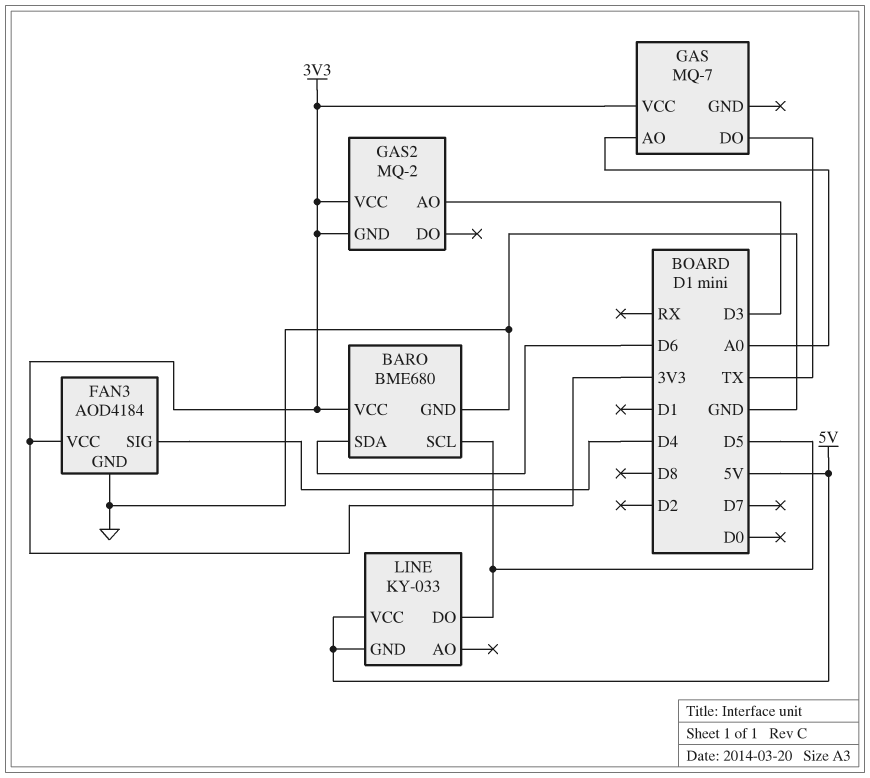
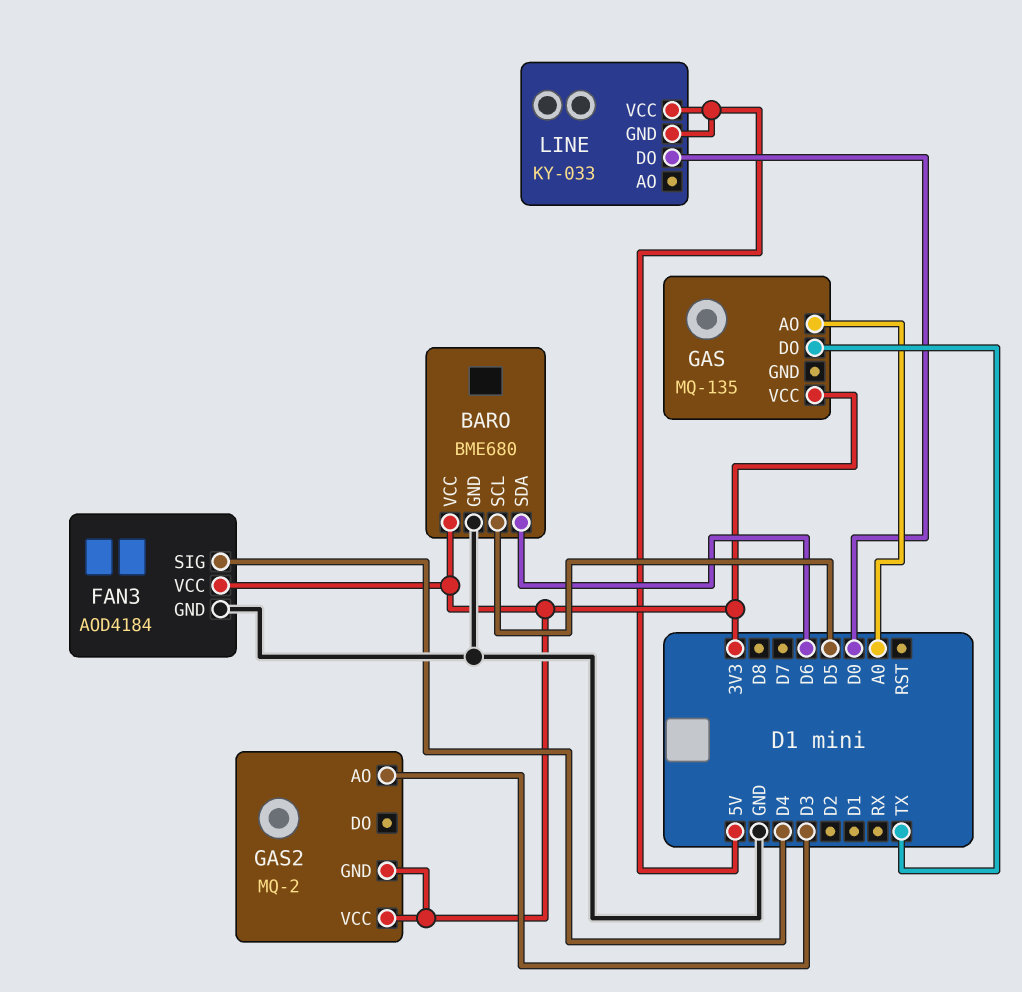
GAS: MQ-7 -> MQ-135
LINE pin DO: D5 -> D0

